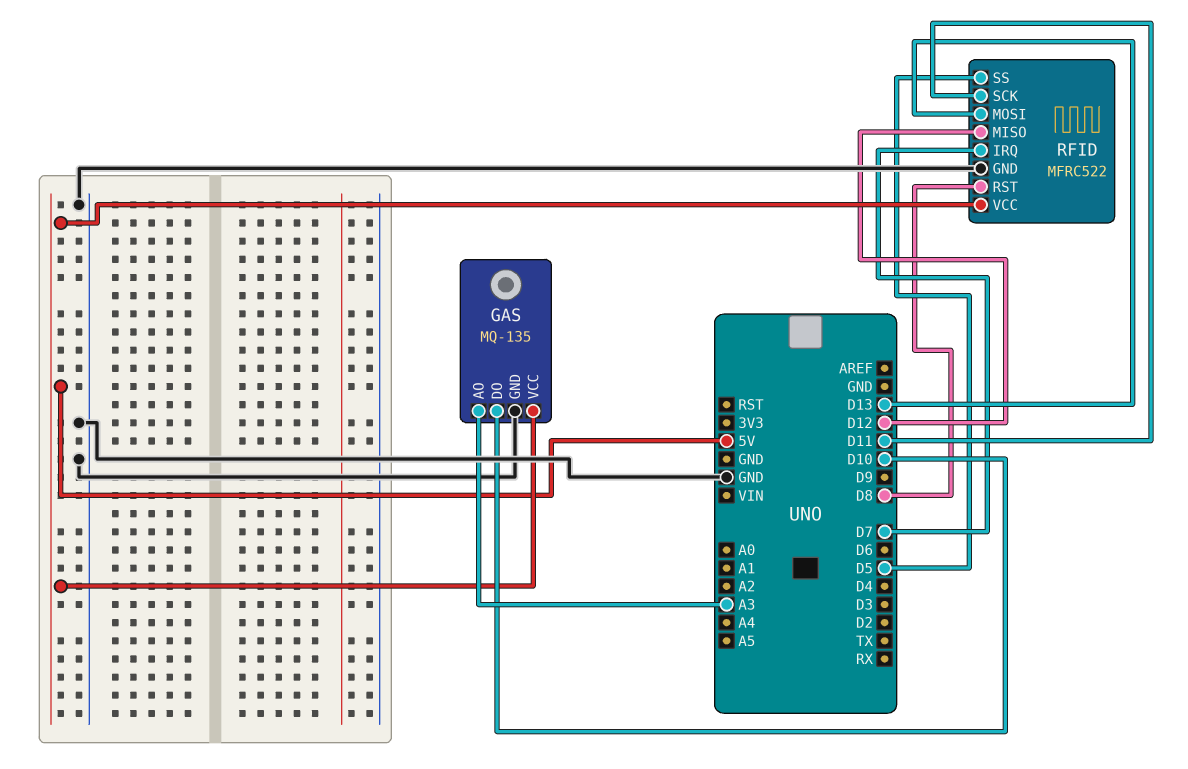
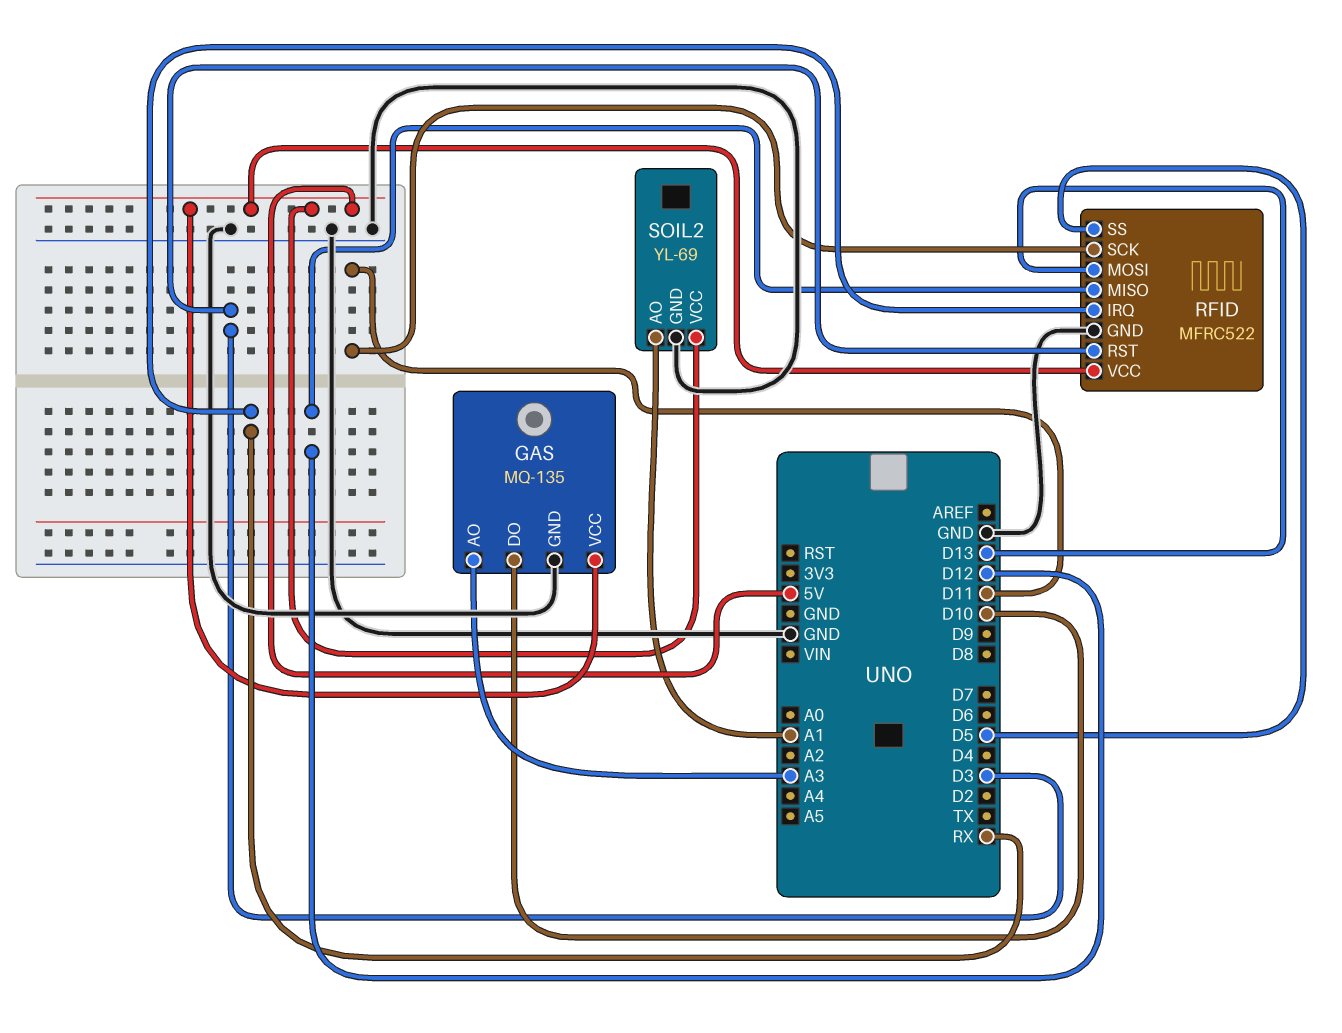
RFID pin IRQ: D7 -> RX
RFID pin RST: D8 -> D3
SOIL2: none -> YL-69
SOIL2 pin AO: none -> A1
SOIL2 pin GND: none -> GND
SOIL2 pin VCC: none -> 5V

